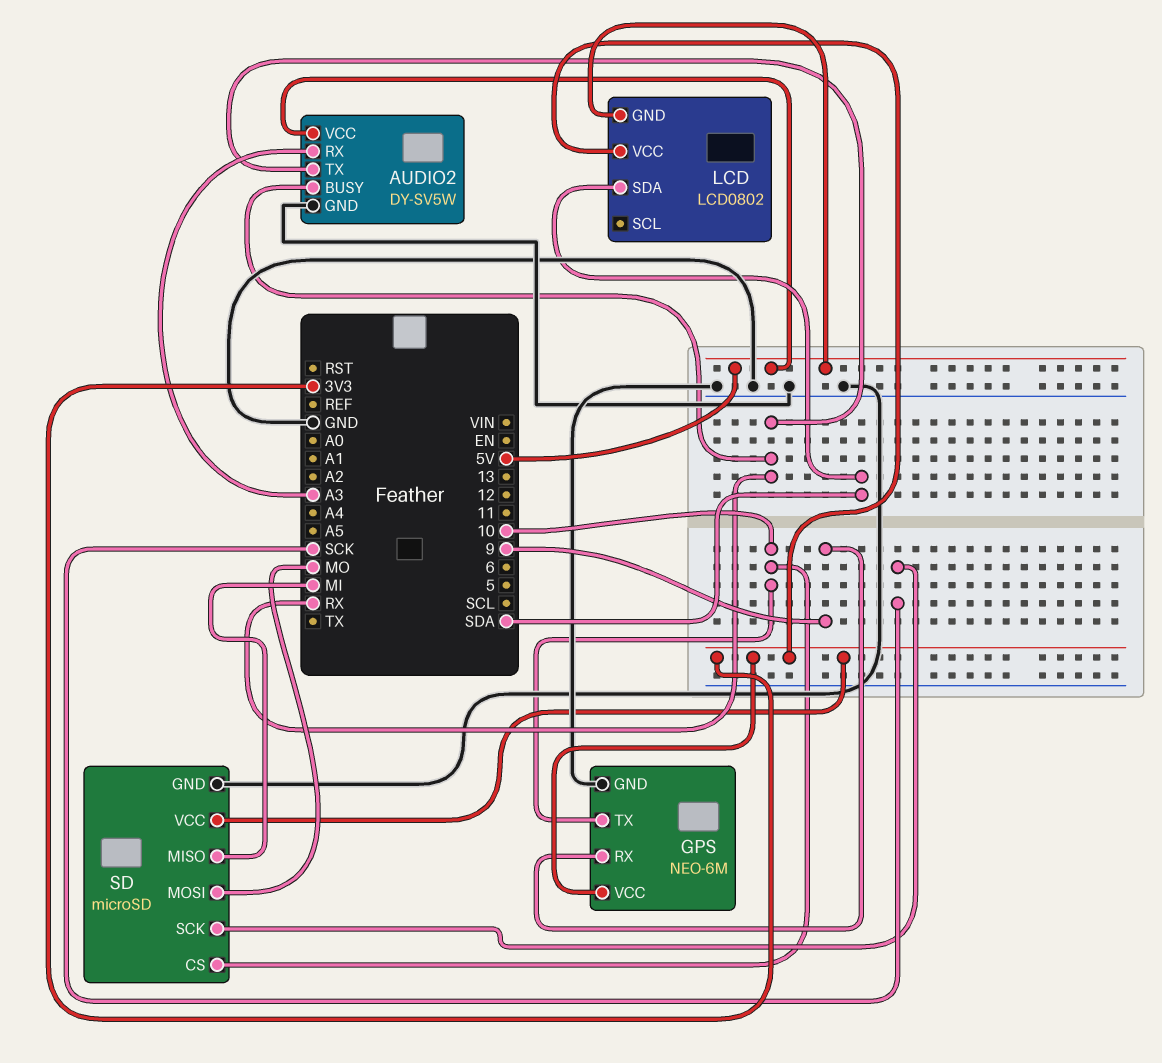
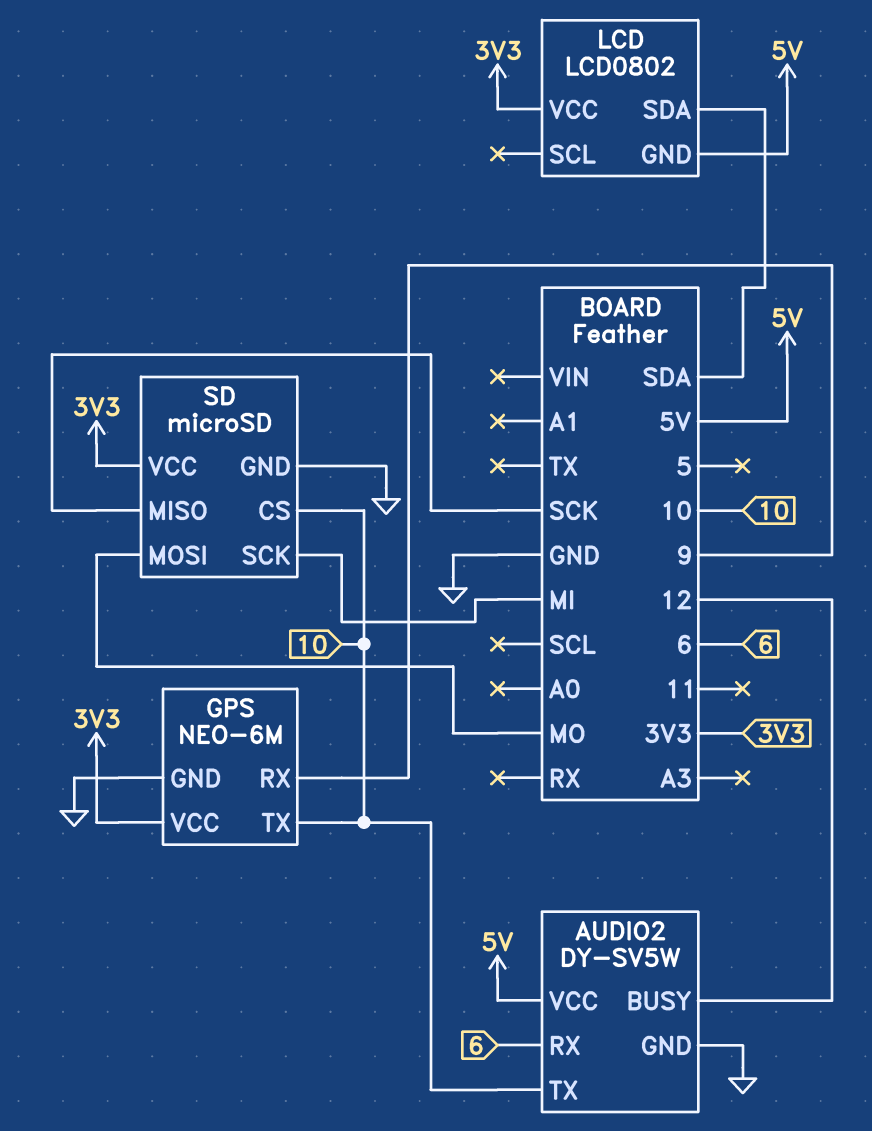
AUDIO2 pin BUSY: RX -> 12
AUDIO2 pin RX: A3 -> 6
AUDIO2 pin TX: RX -> 10
SD pin MISO: MI -> SCK
SD pin SCK: SCK -> MI

